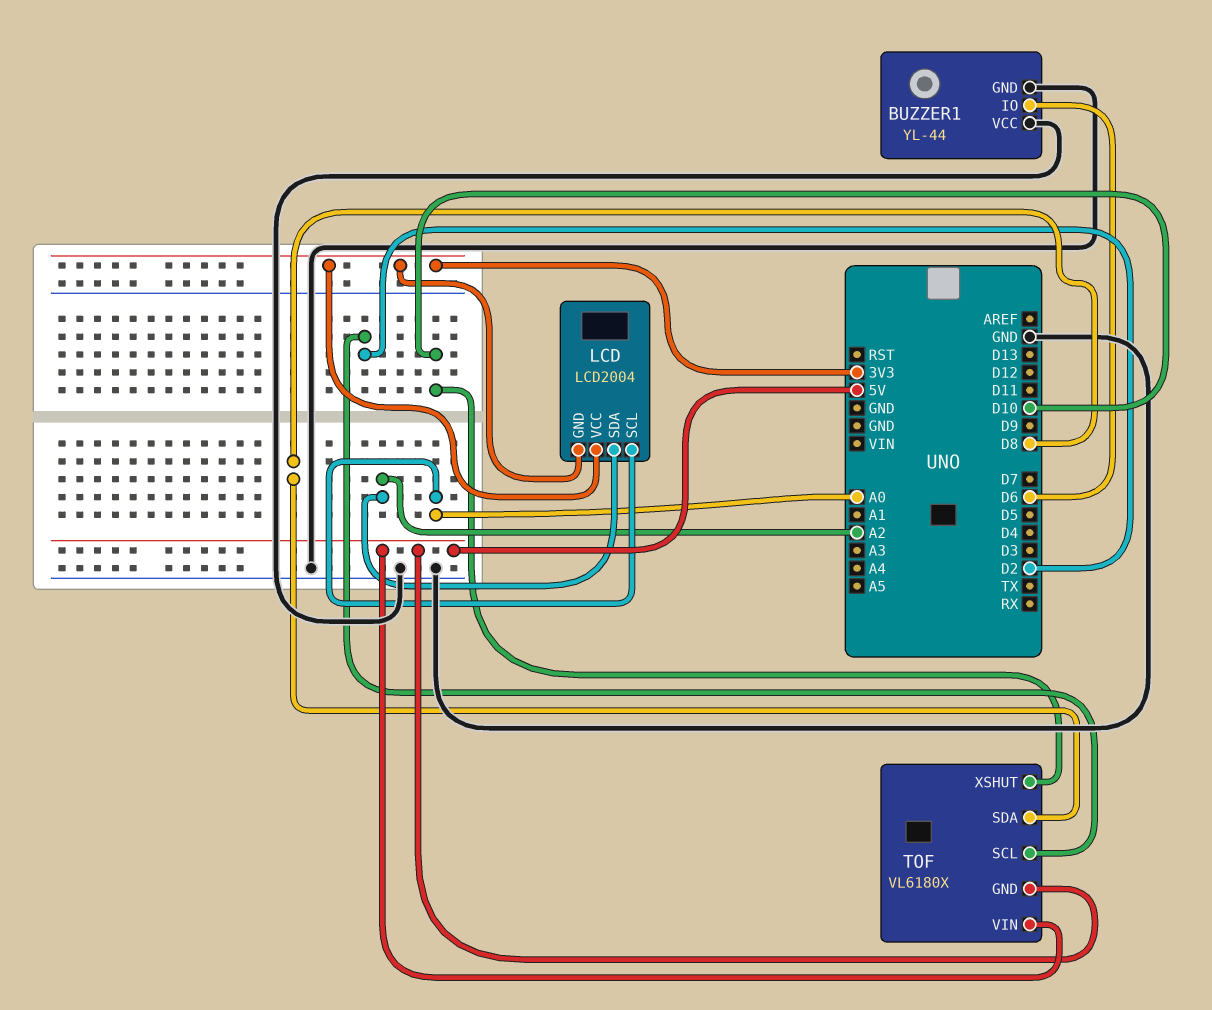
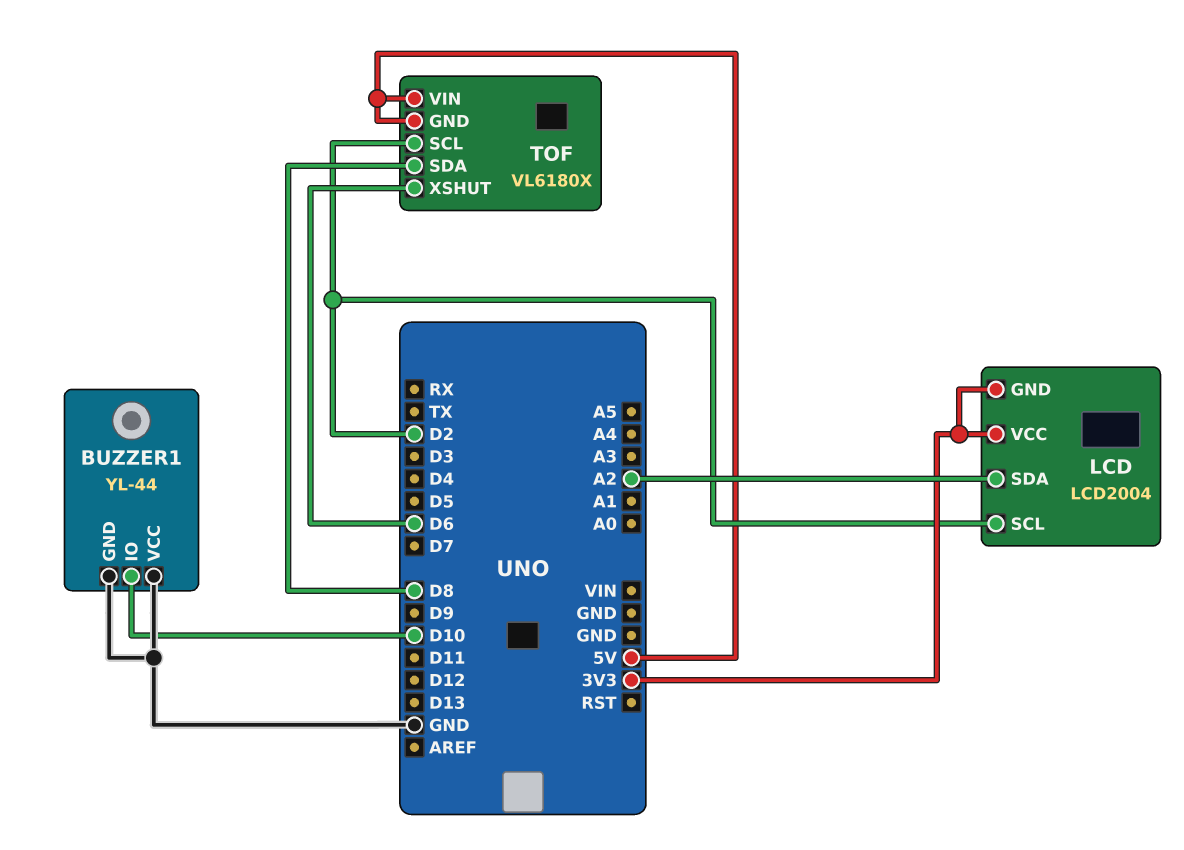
BUZZER1 pin IO: D6 -> D10
LCD pin SCL: A0 -> D2
TOF pin XSHUT: D10 -> D6

